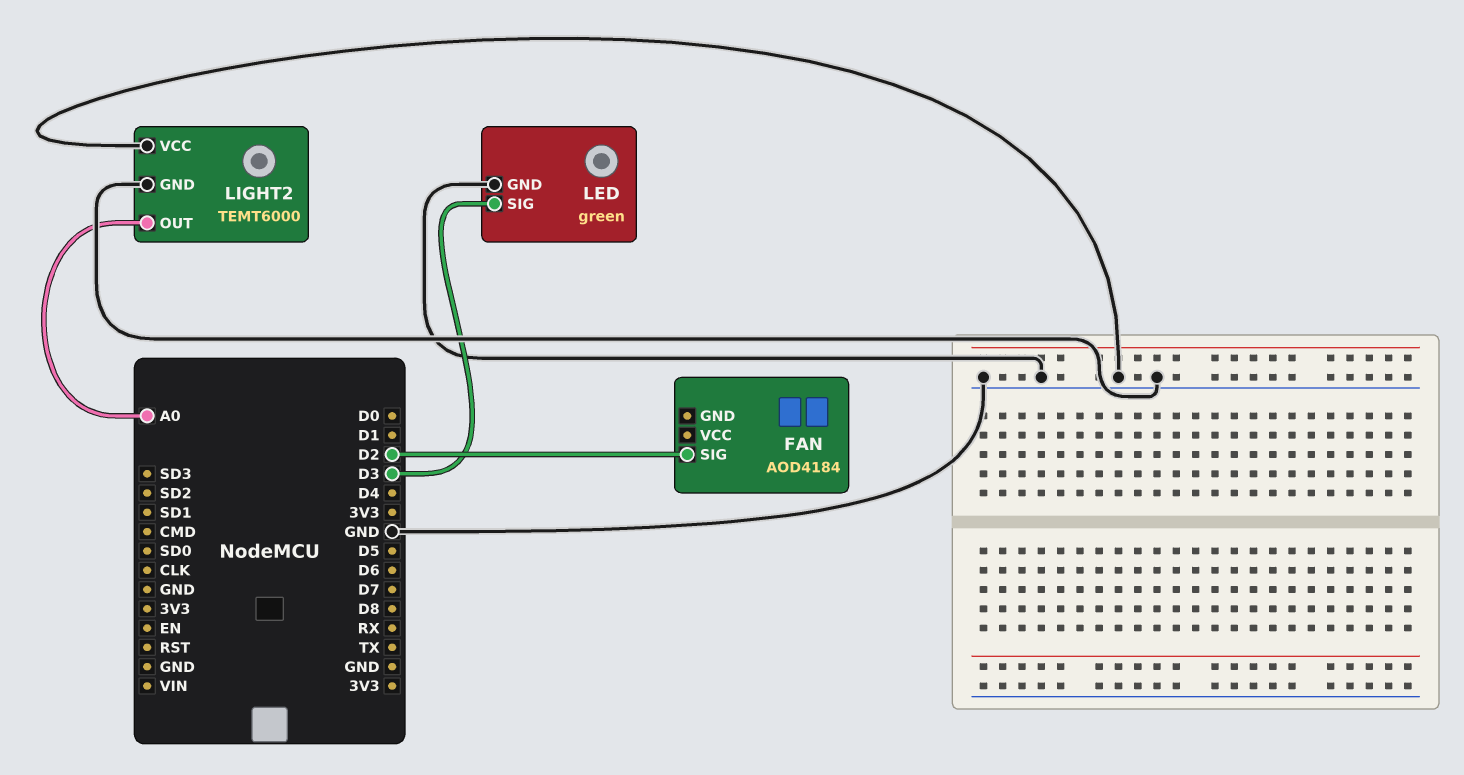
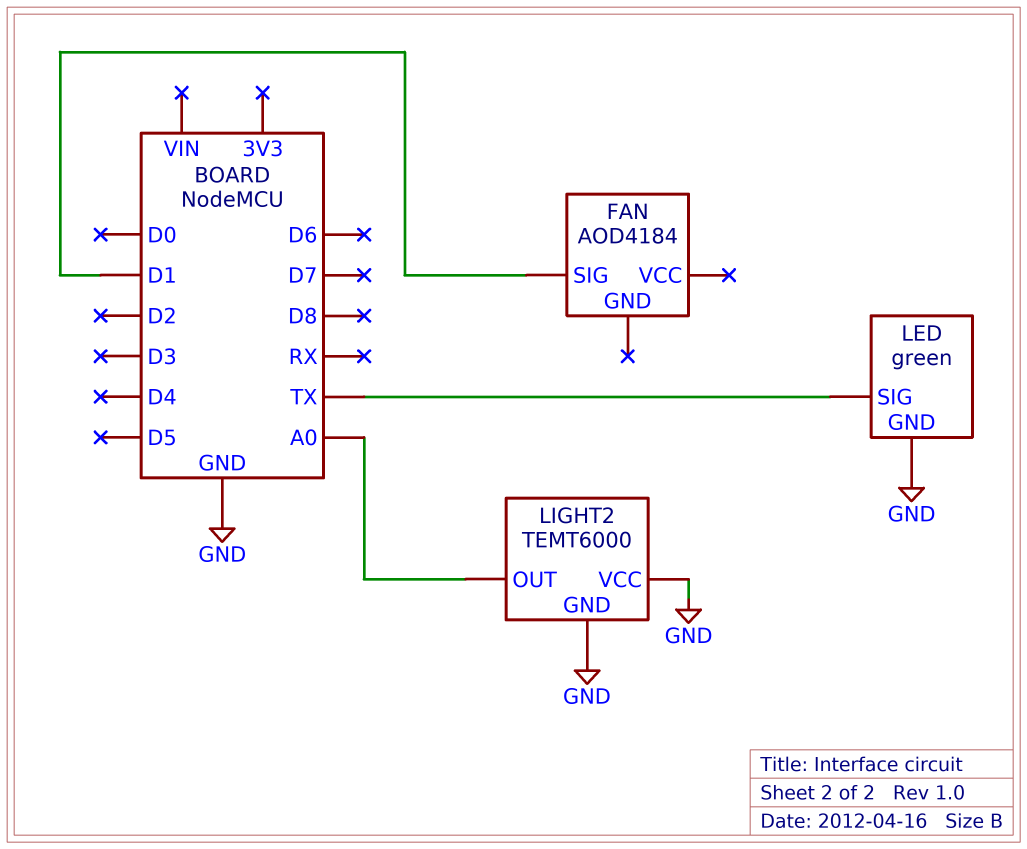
FAN pin SIG: D2 -> D1
LED pin SIG: D3 -> TX

